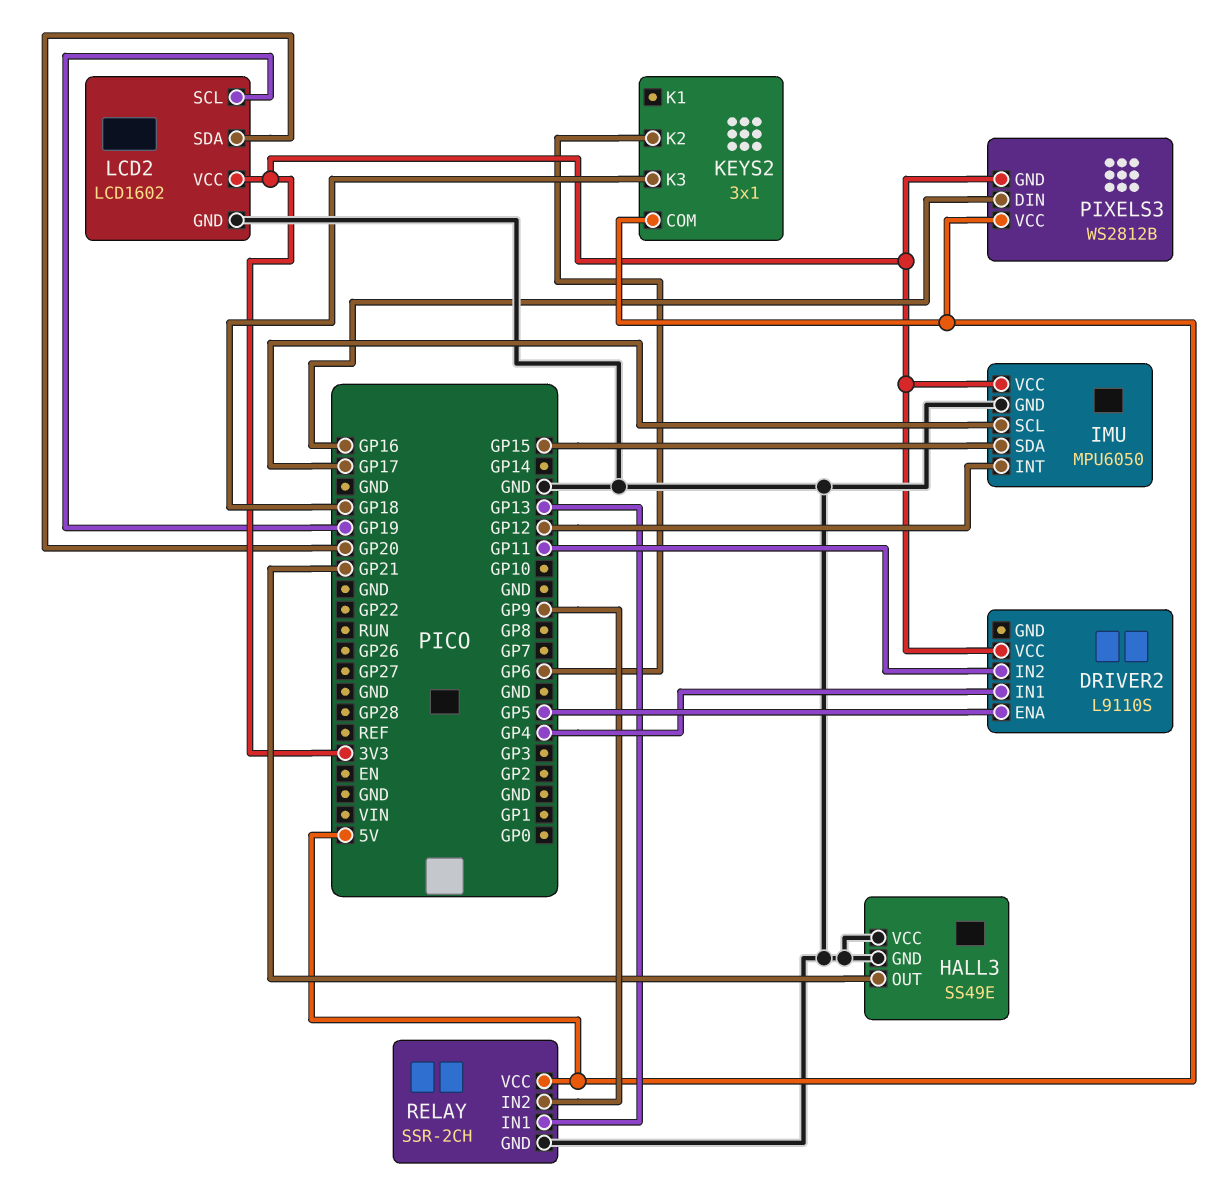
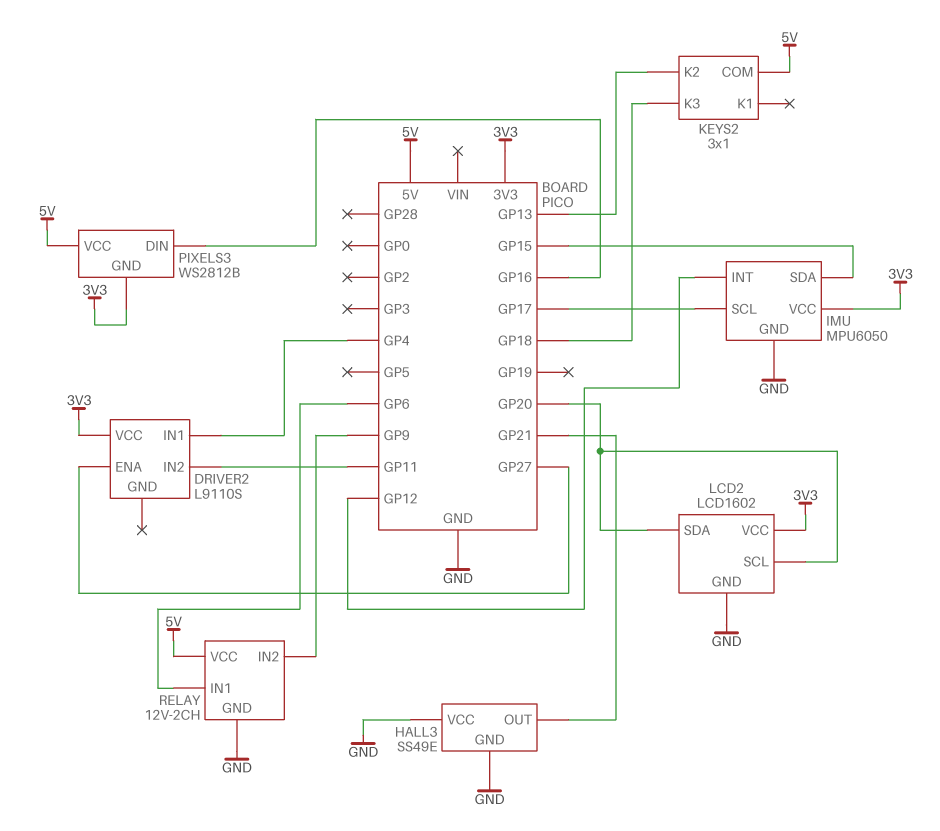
DRIVER2 pin ENA: GP5 -> GP27
KEYS2 pin K2: GP6 -> GP13
LCD2 pin SCL: GP19 -> GP20
RELAY: SSR-2CH -> 12V-2CH
RELAY pin IN1: GP13 -> GP6

